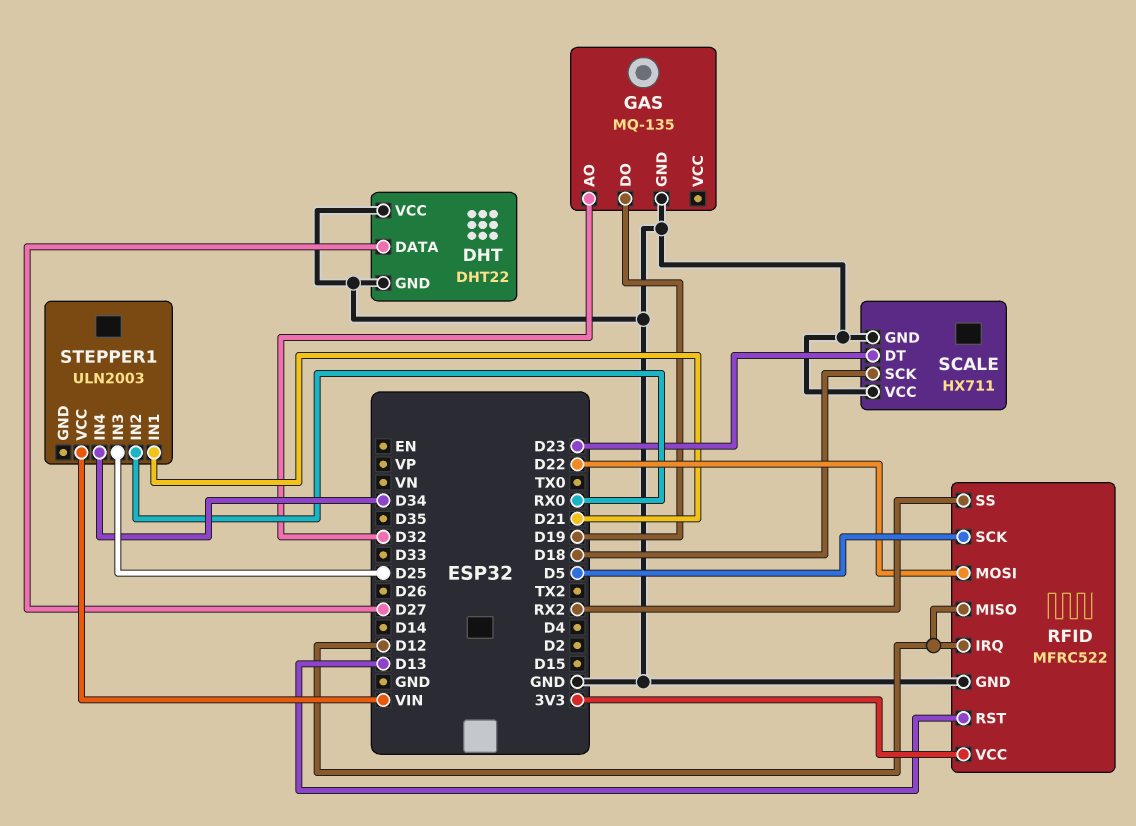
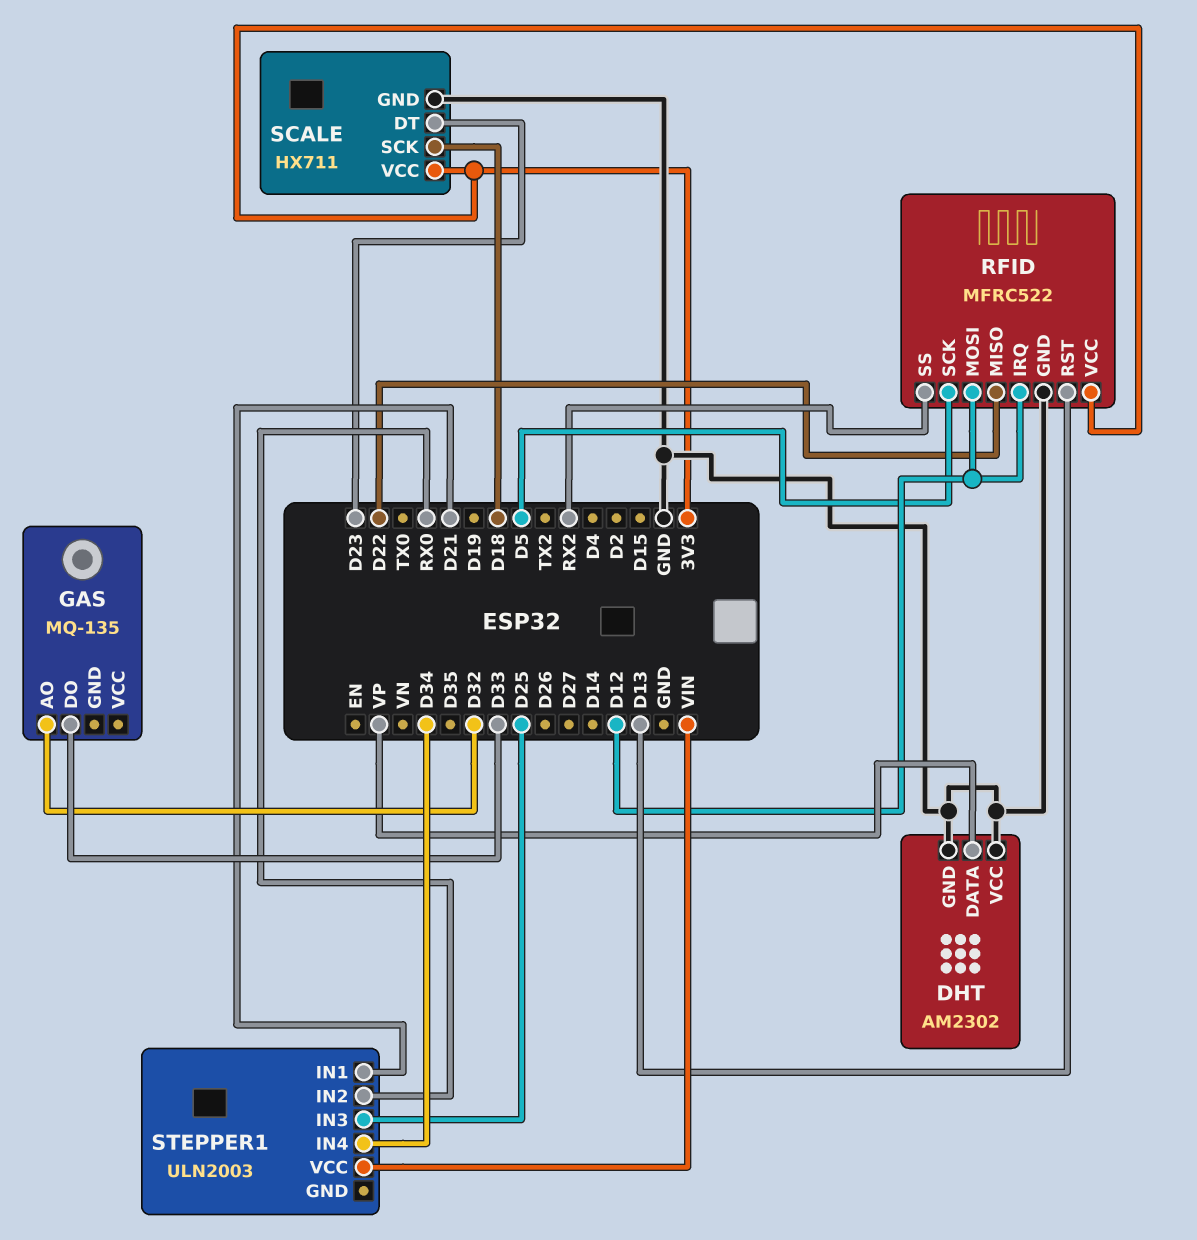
DHT: DHT22 -> AM2302
DHT pin DATA: D27 -> VP
GAS pin DO: D19 -> D33
GAS pin GND: GND -> none
RFID pin MISO: D12 -> D22
RFID pin MOSI: D22 -> D12
SCALE pin VCC: GND -> 3V3

